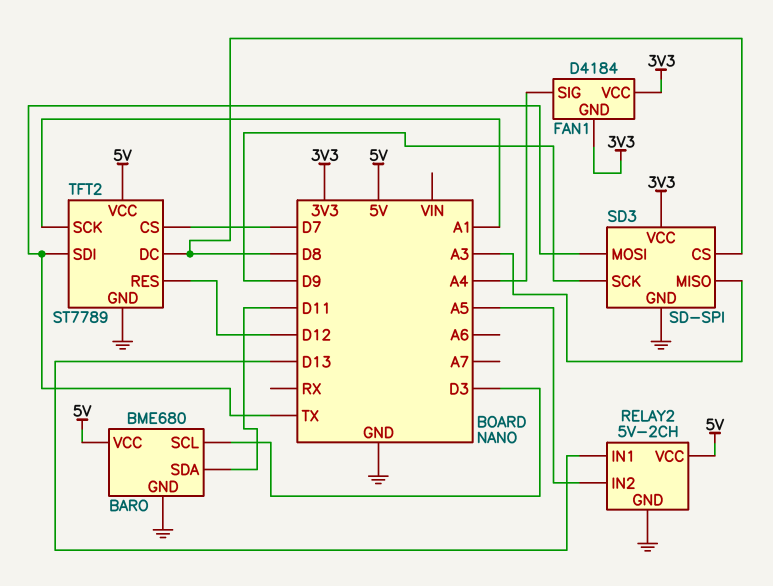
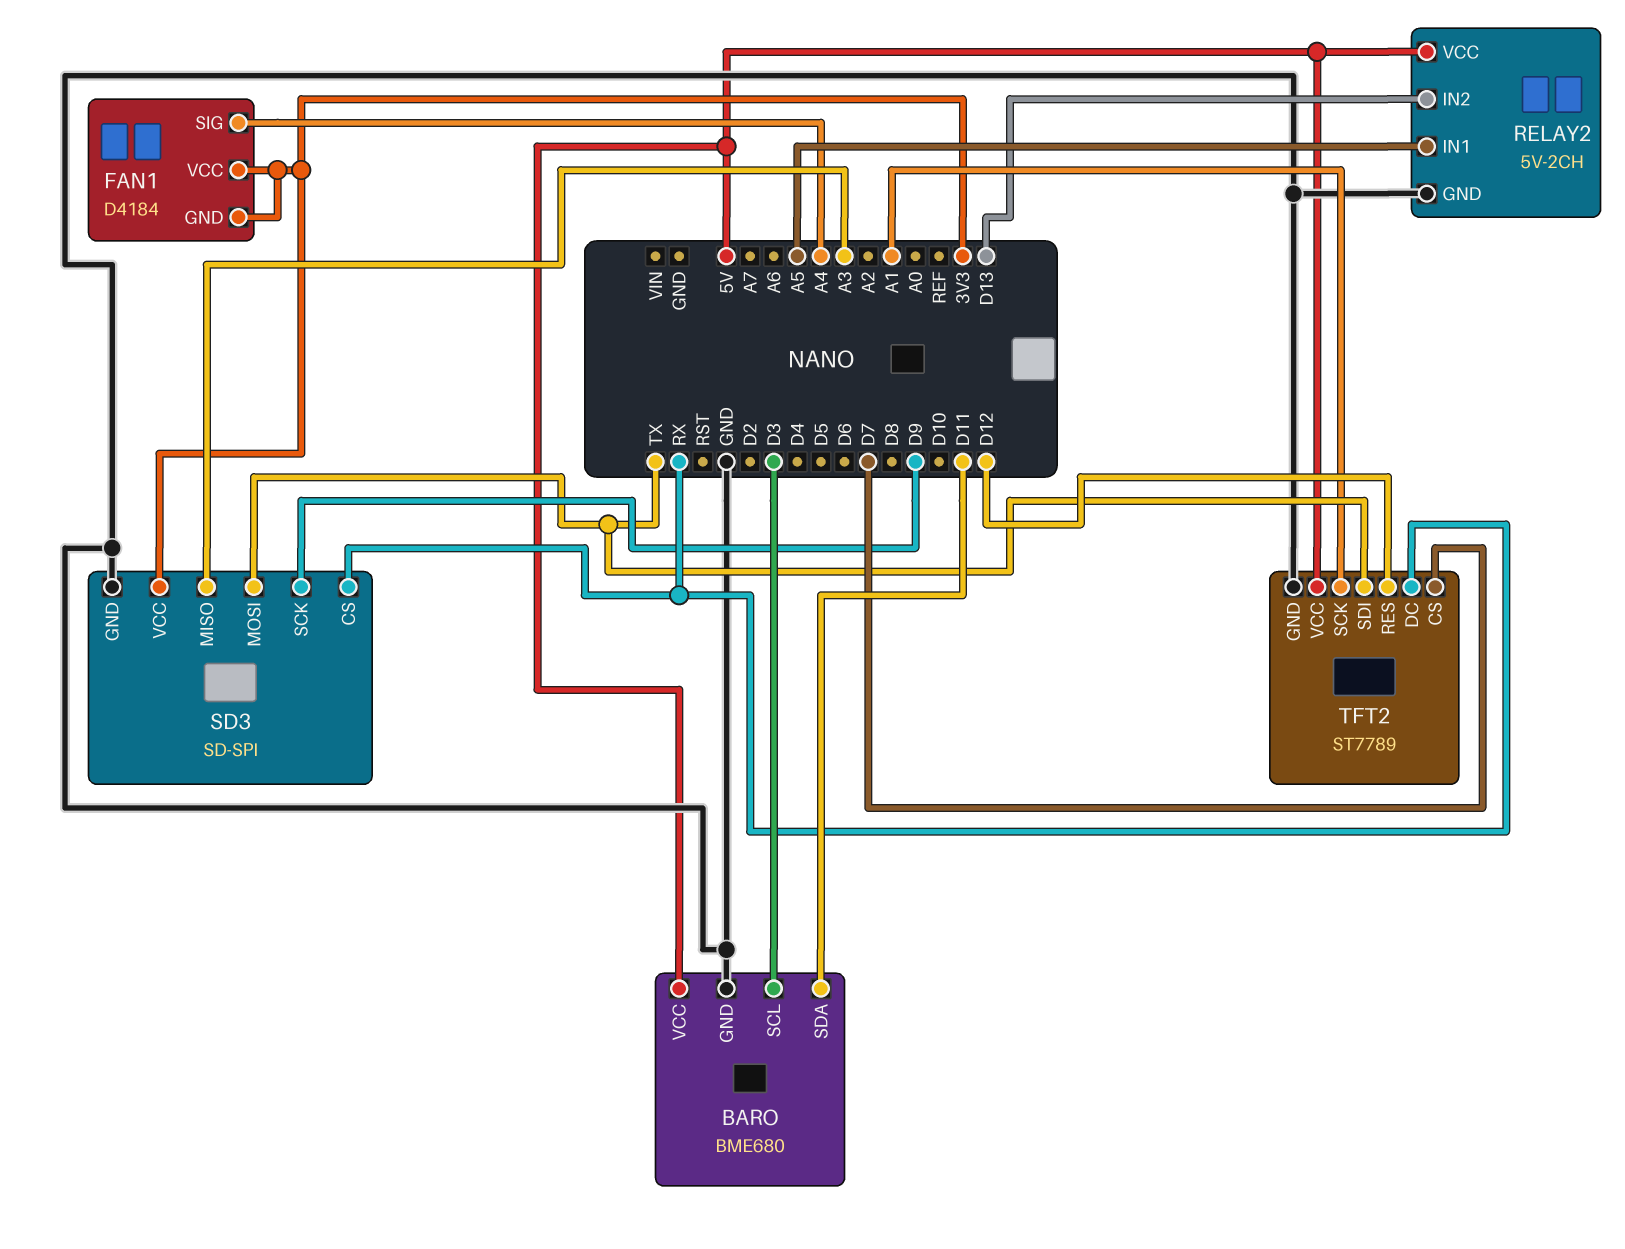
RELAY2 pin IN1: D13 -> A5
RELAY2 pin IN2: A5 -> D13
SD3 pin CS: D8 -> RX
TFT2 pin DC: D8 -> RX

